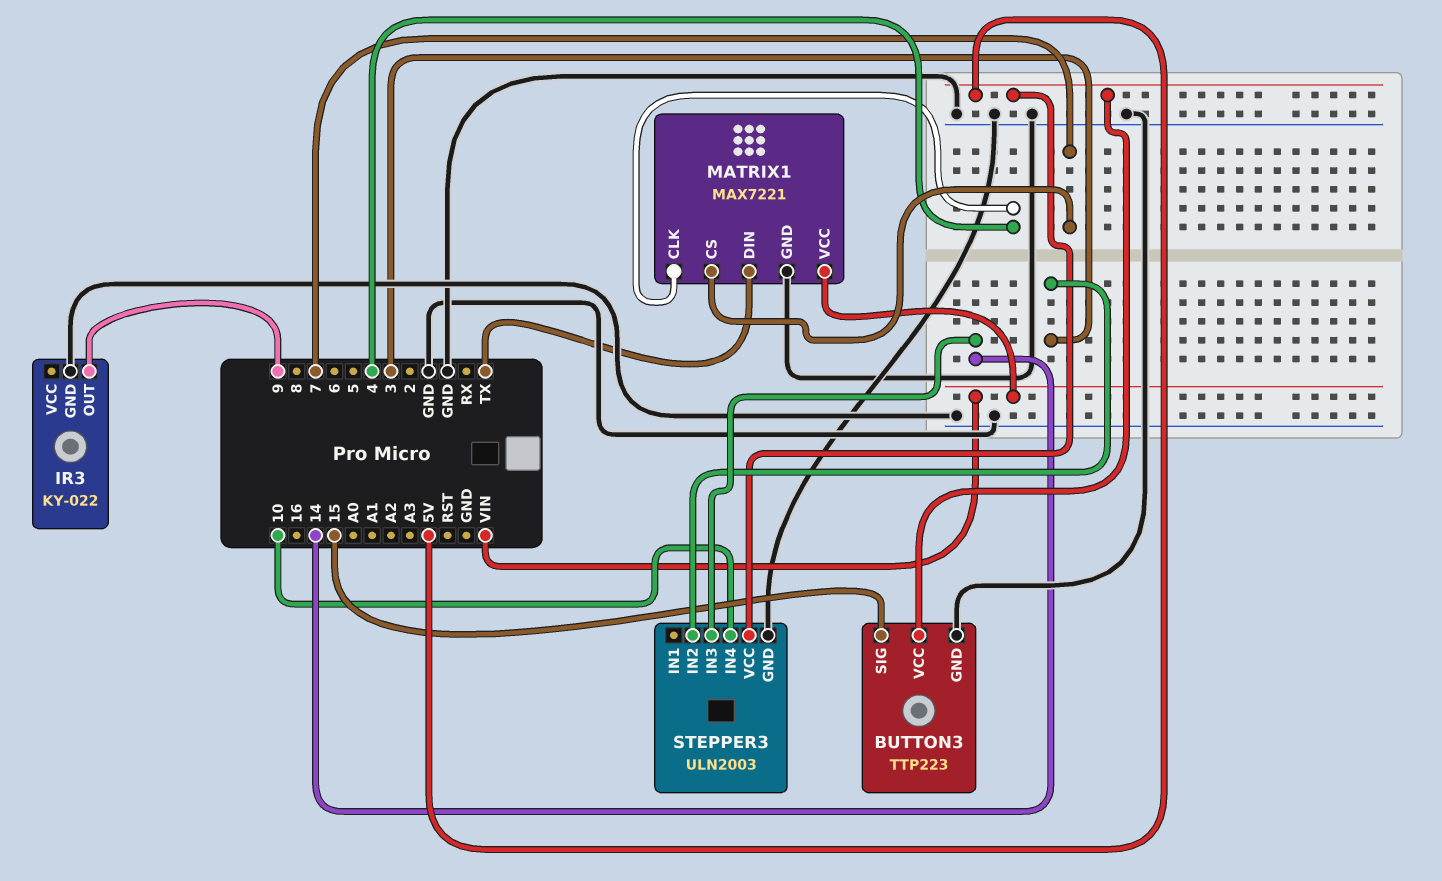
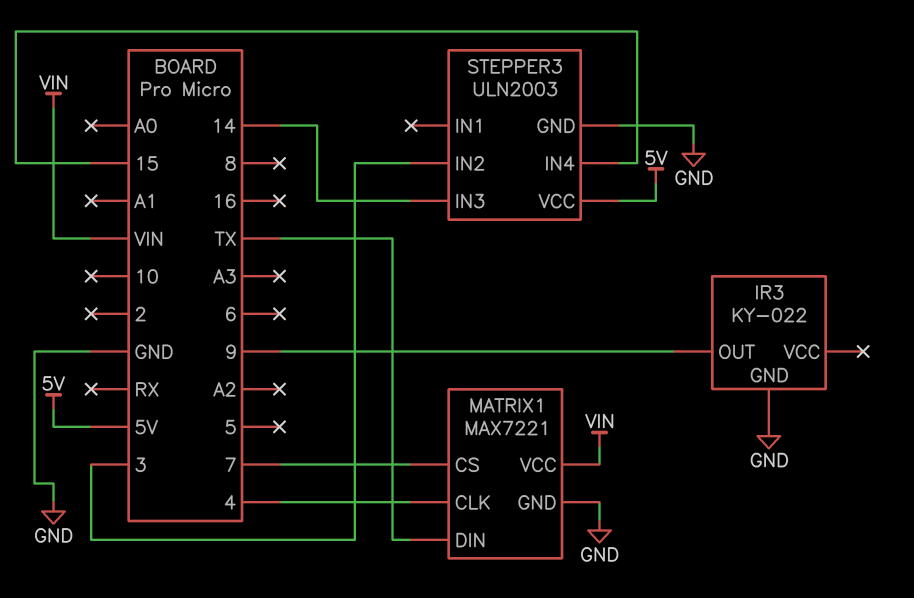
BUTTON3: TTP223 -> none
BUTTON3 pin GND: GND -> none
BUTTON3 pin SIG: 15 -> none
BUTTON3 pin VCC: 5V -> none
STEPPER3 pin IN4: 10 -> 15

